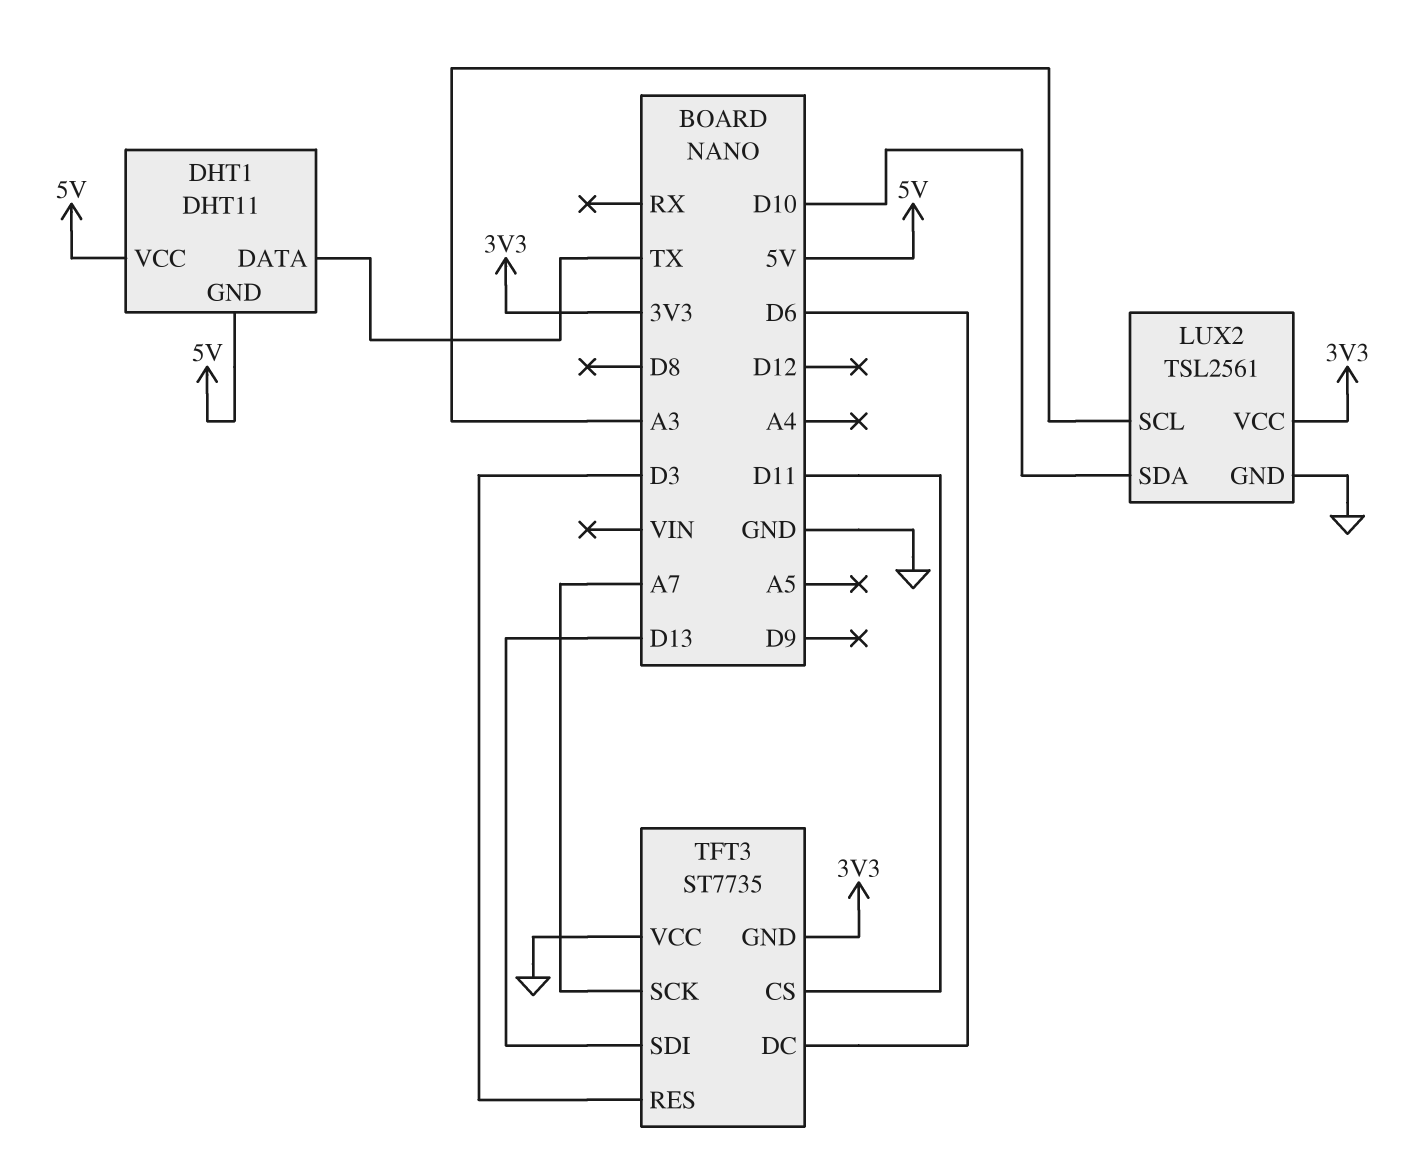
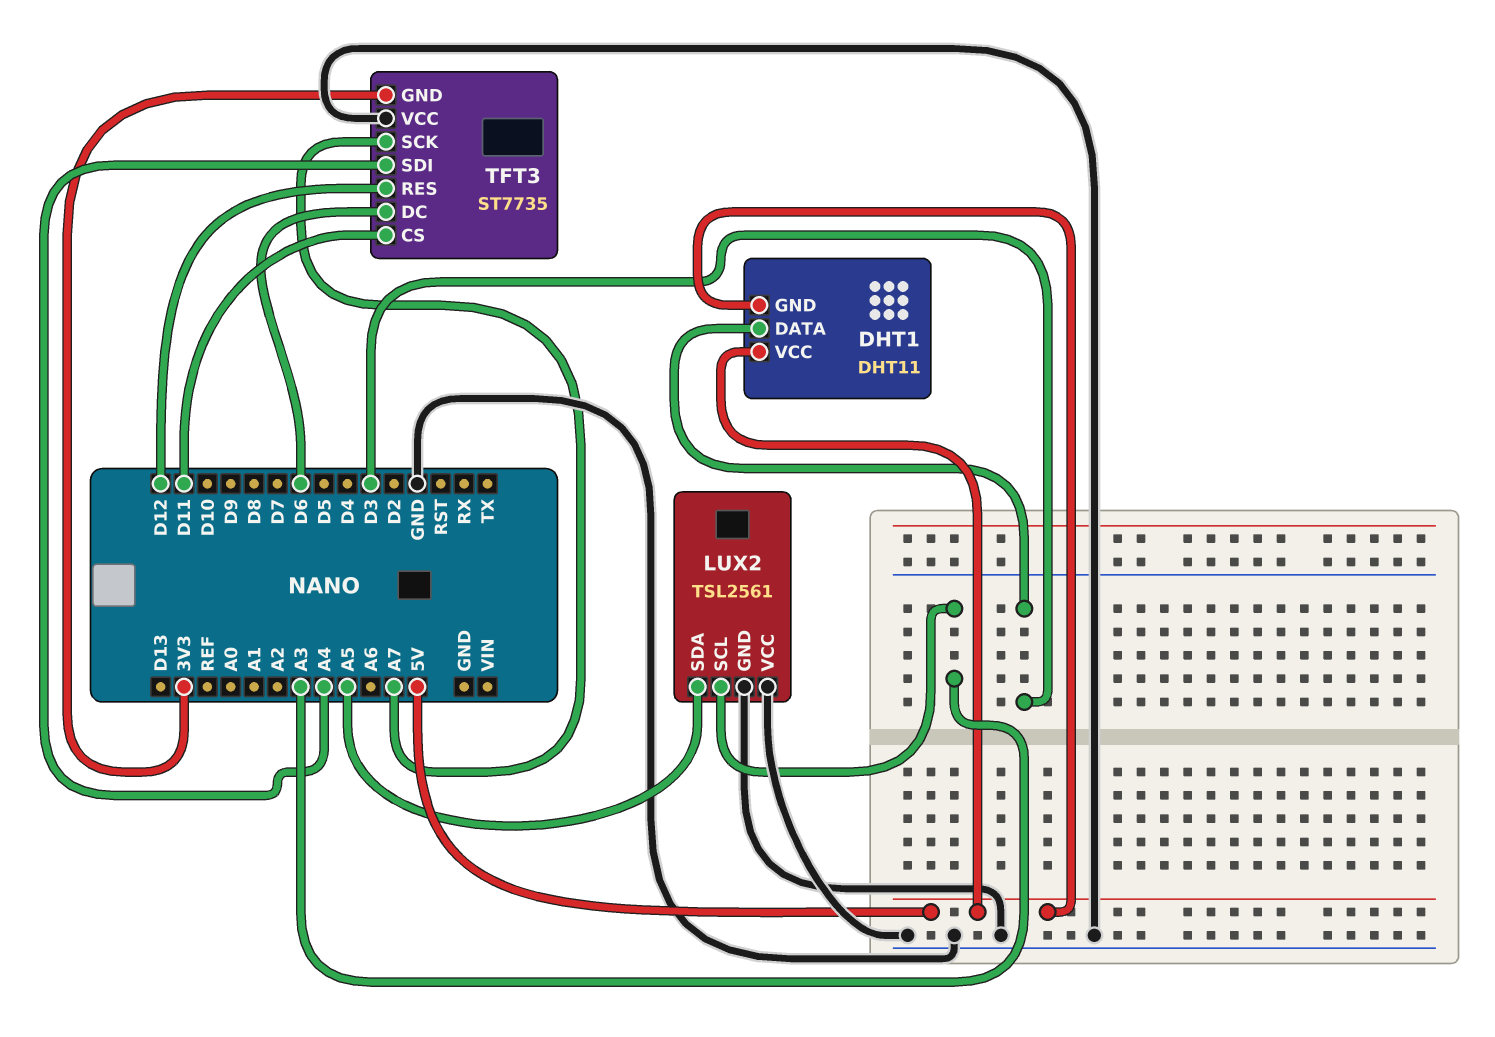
DHT1 pin DATA: TX -> D3
LUX2 pin SDA: D10 -> A5
LUX2 pin VCC: 3V3 -> GND
TFT3 pin RES: D3 -> D12
TFT3 pin SDI: D13 -> A4

